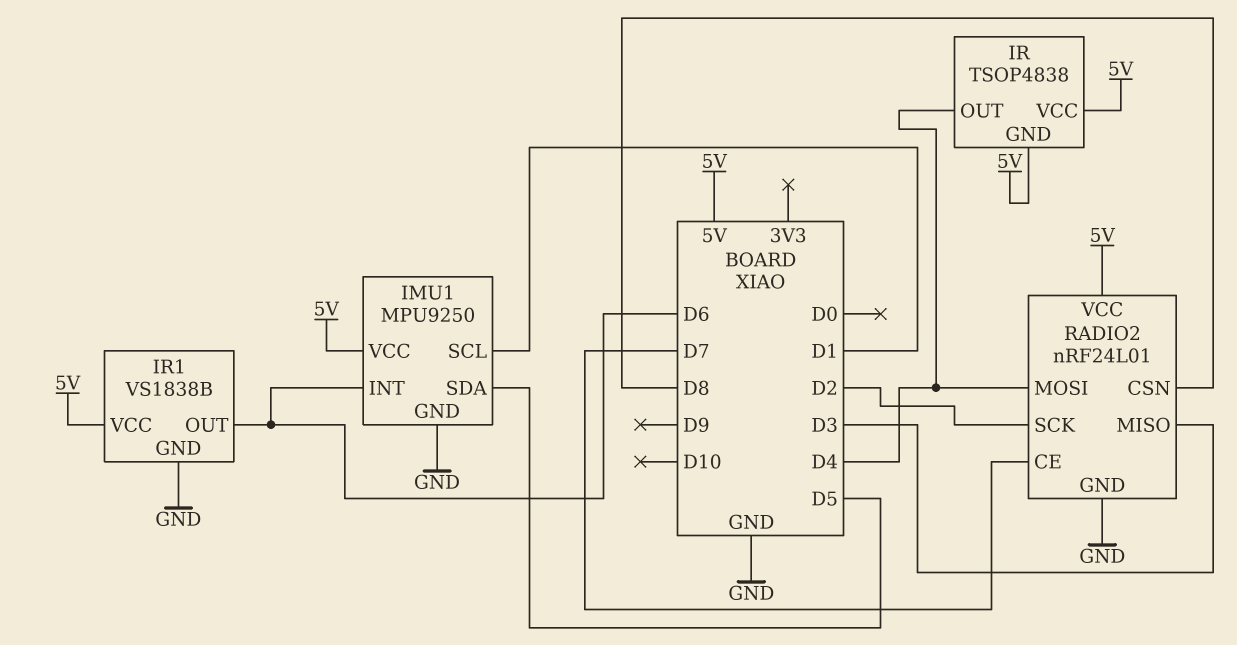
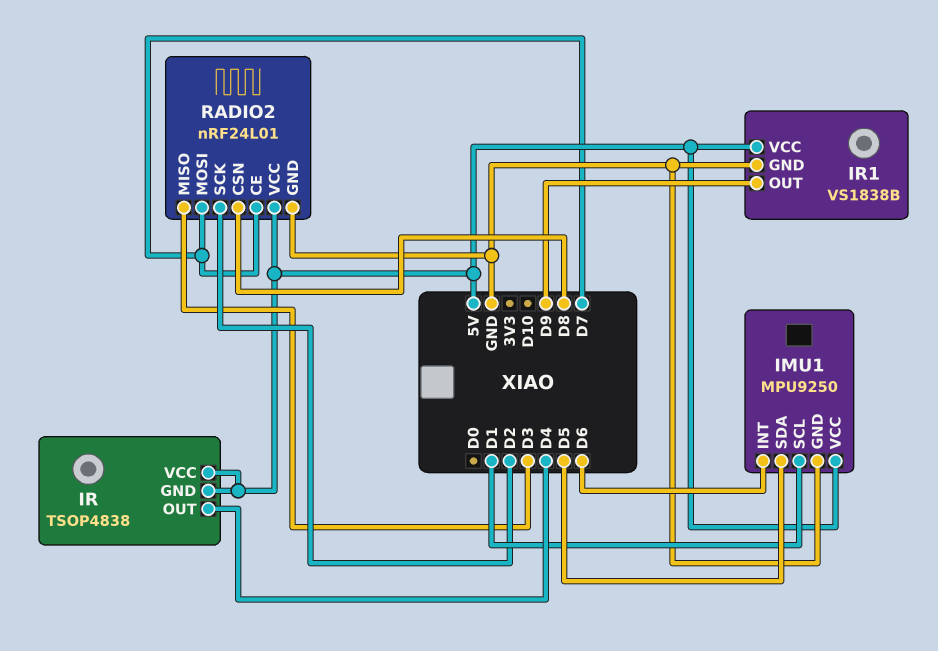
IR1 pin OUT: D6 -> D9
RADIO2 pin MOSI: D4 -> D7

